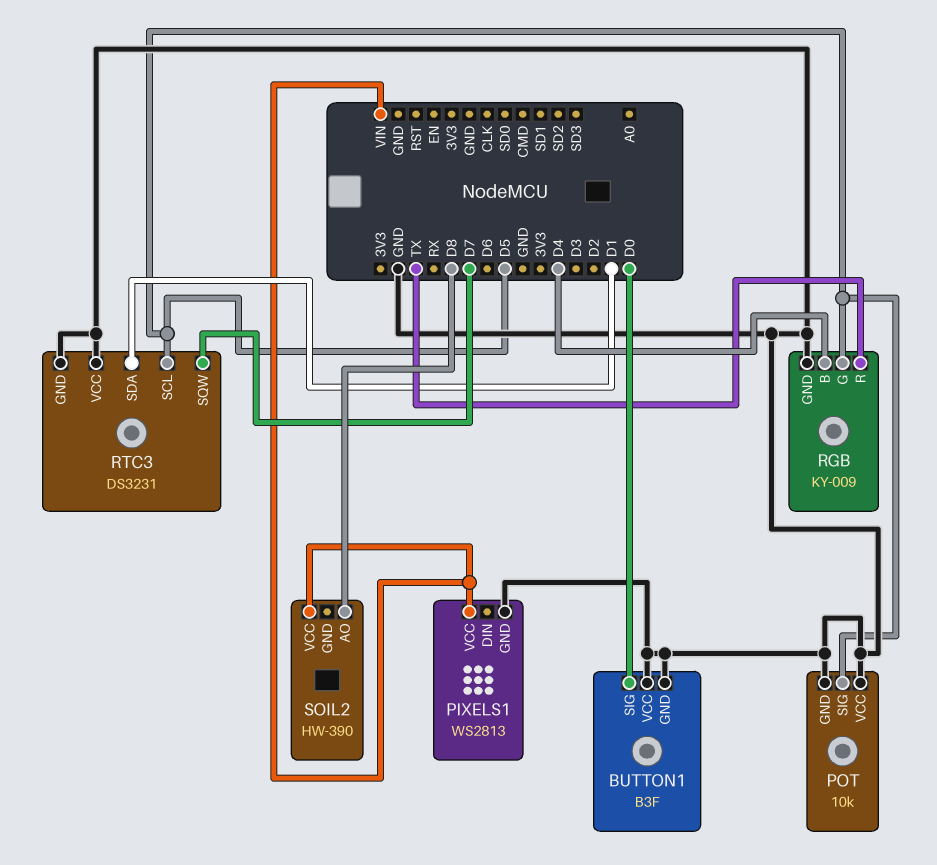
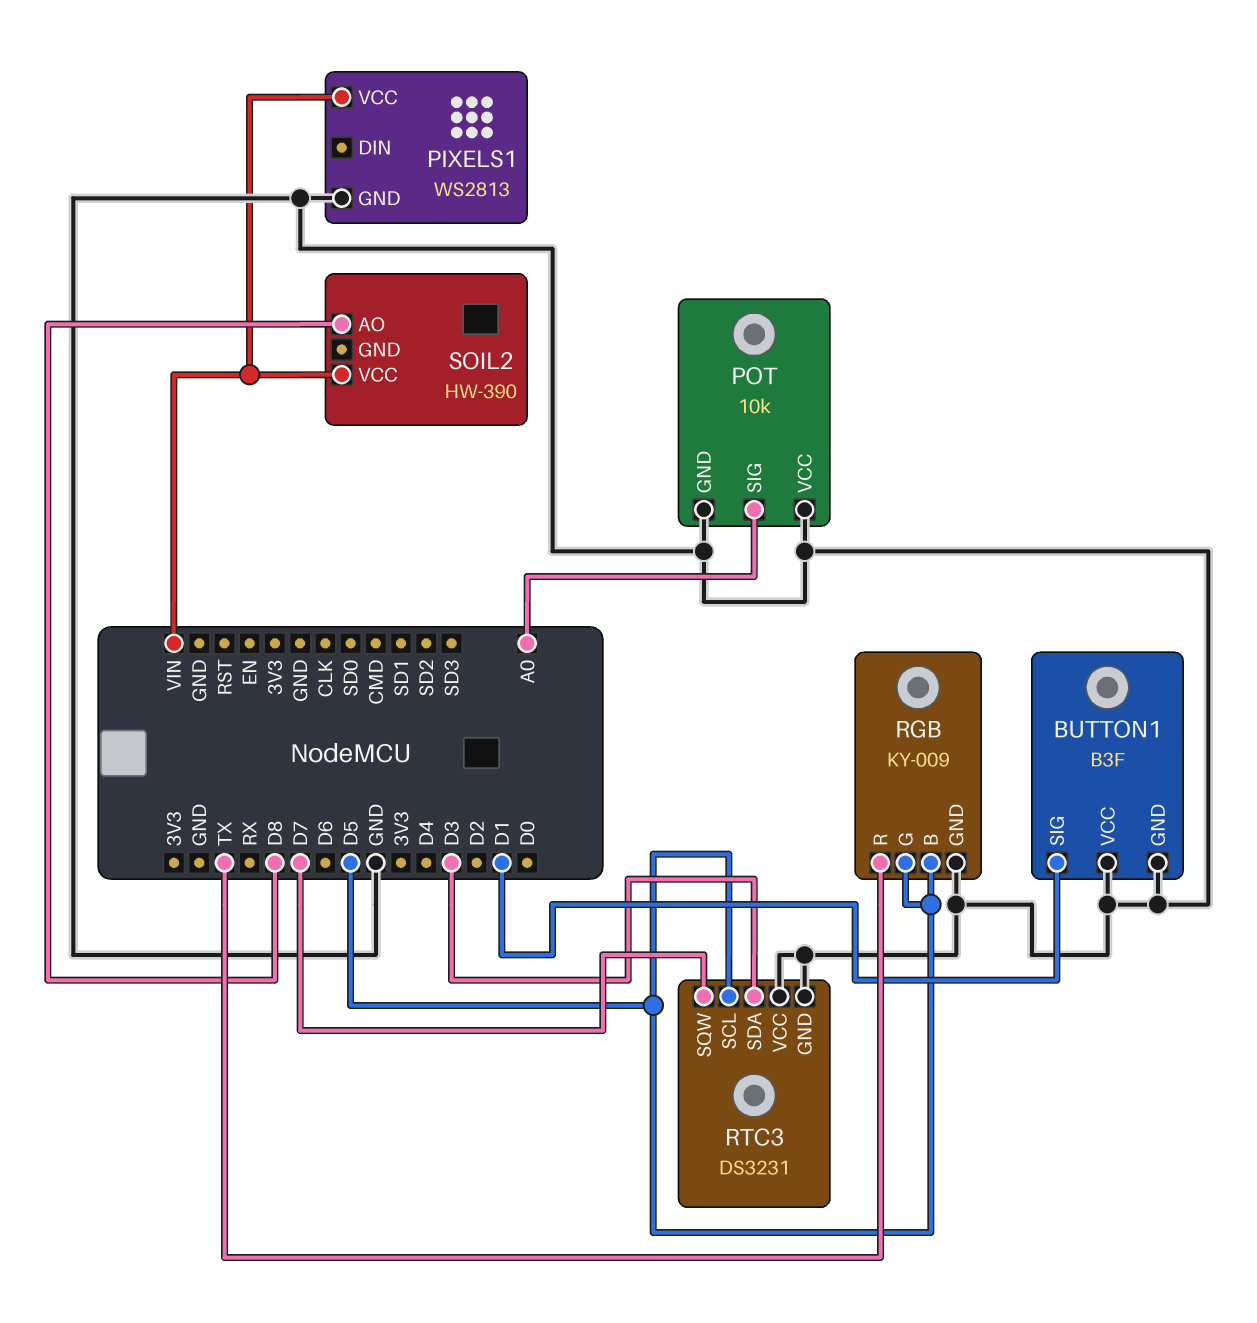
BUTTON1 pin SIG: D0 -> D1
POT pin SIG: D5 -> A0
RGB pin B: D4 -> D5
RTC3 pin SDA: D1 -> D3

